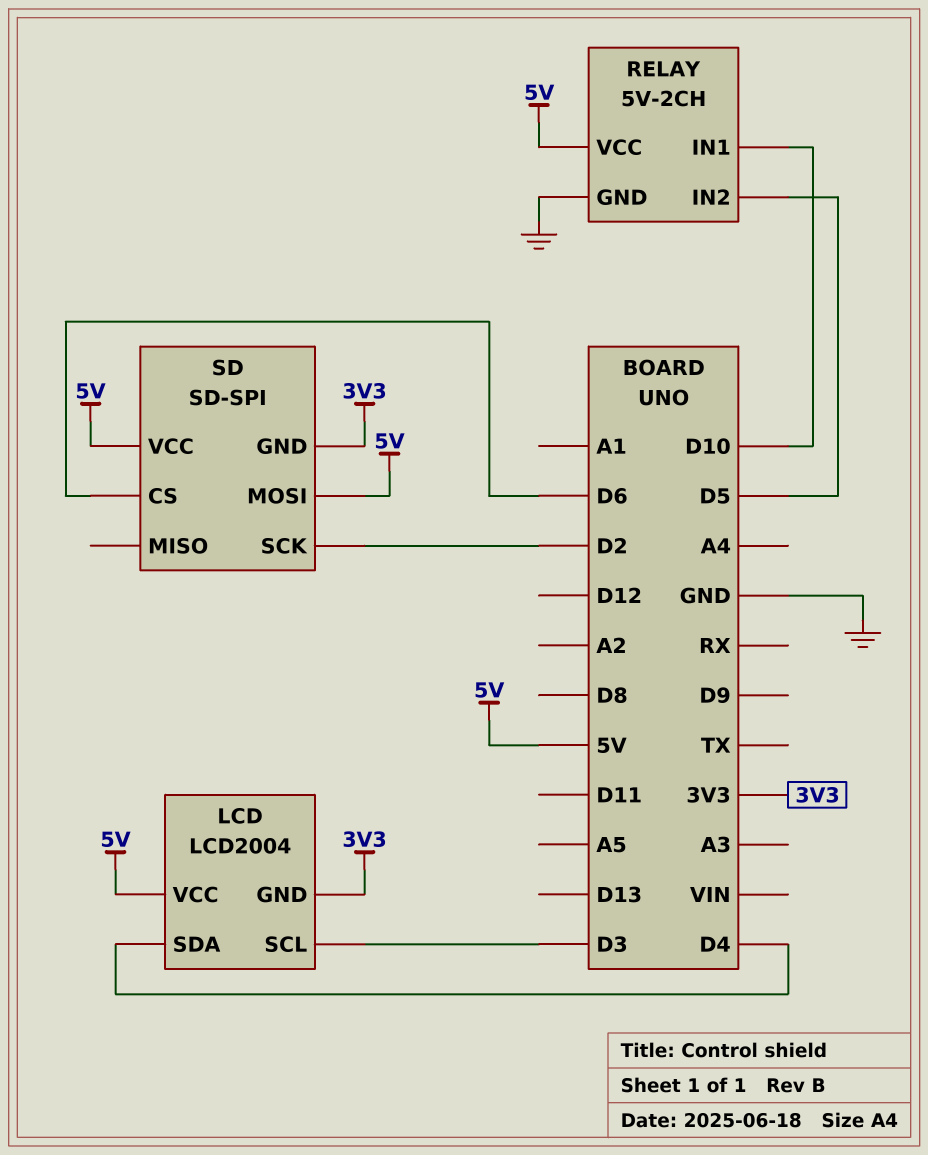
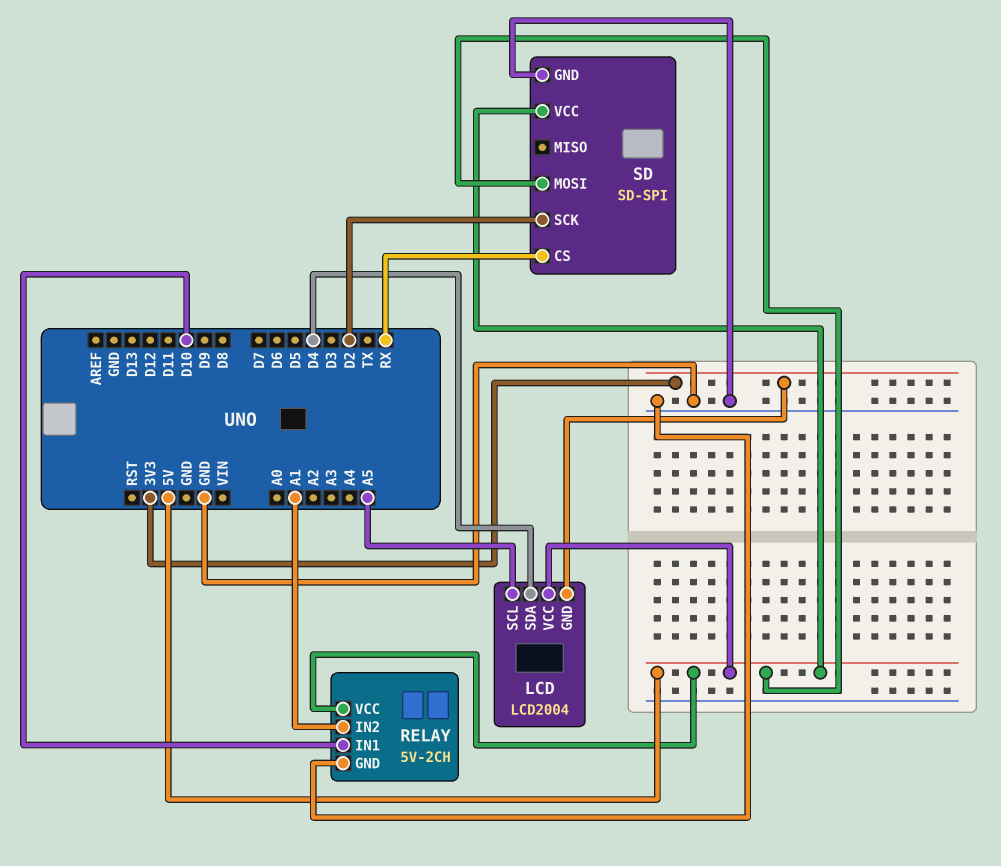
LCD pin SCL: D3 -> A5
RELAY pin IN2: D5 -> A1
SD pin CS: D6 -> RX
SD pin GND: 3V3 -> GND

